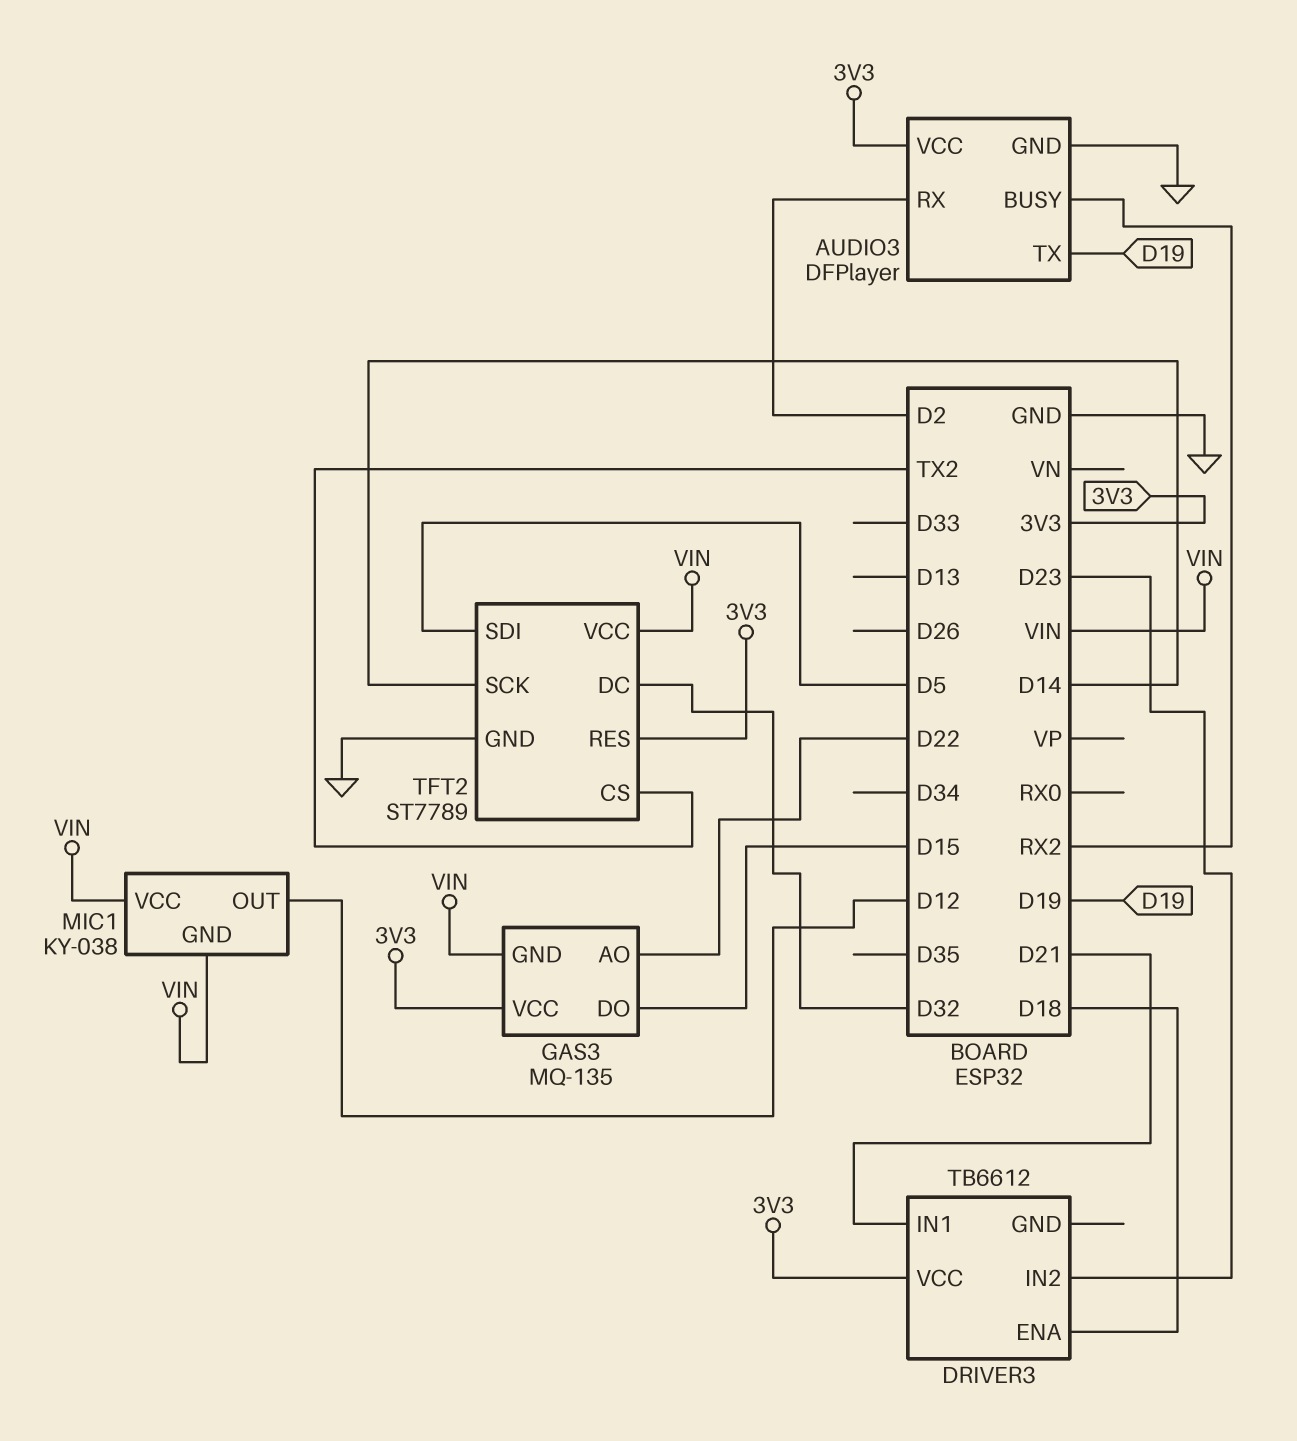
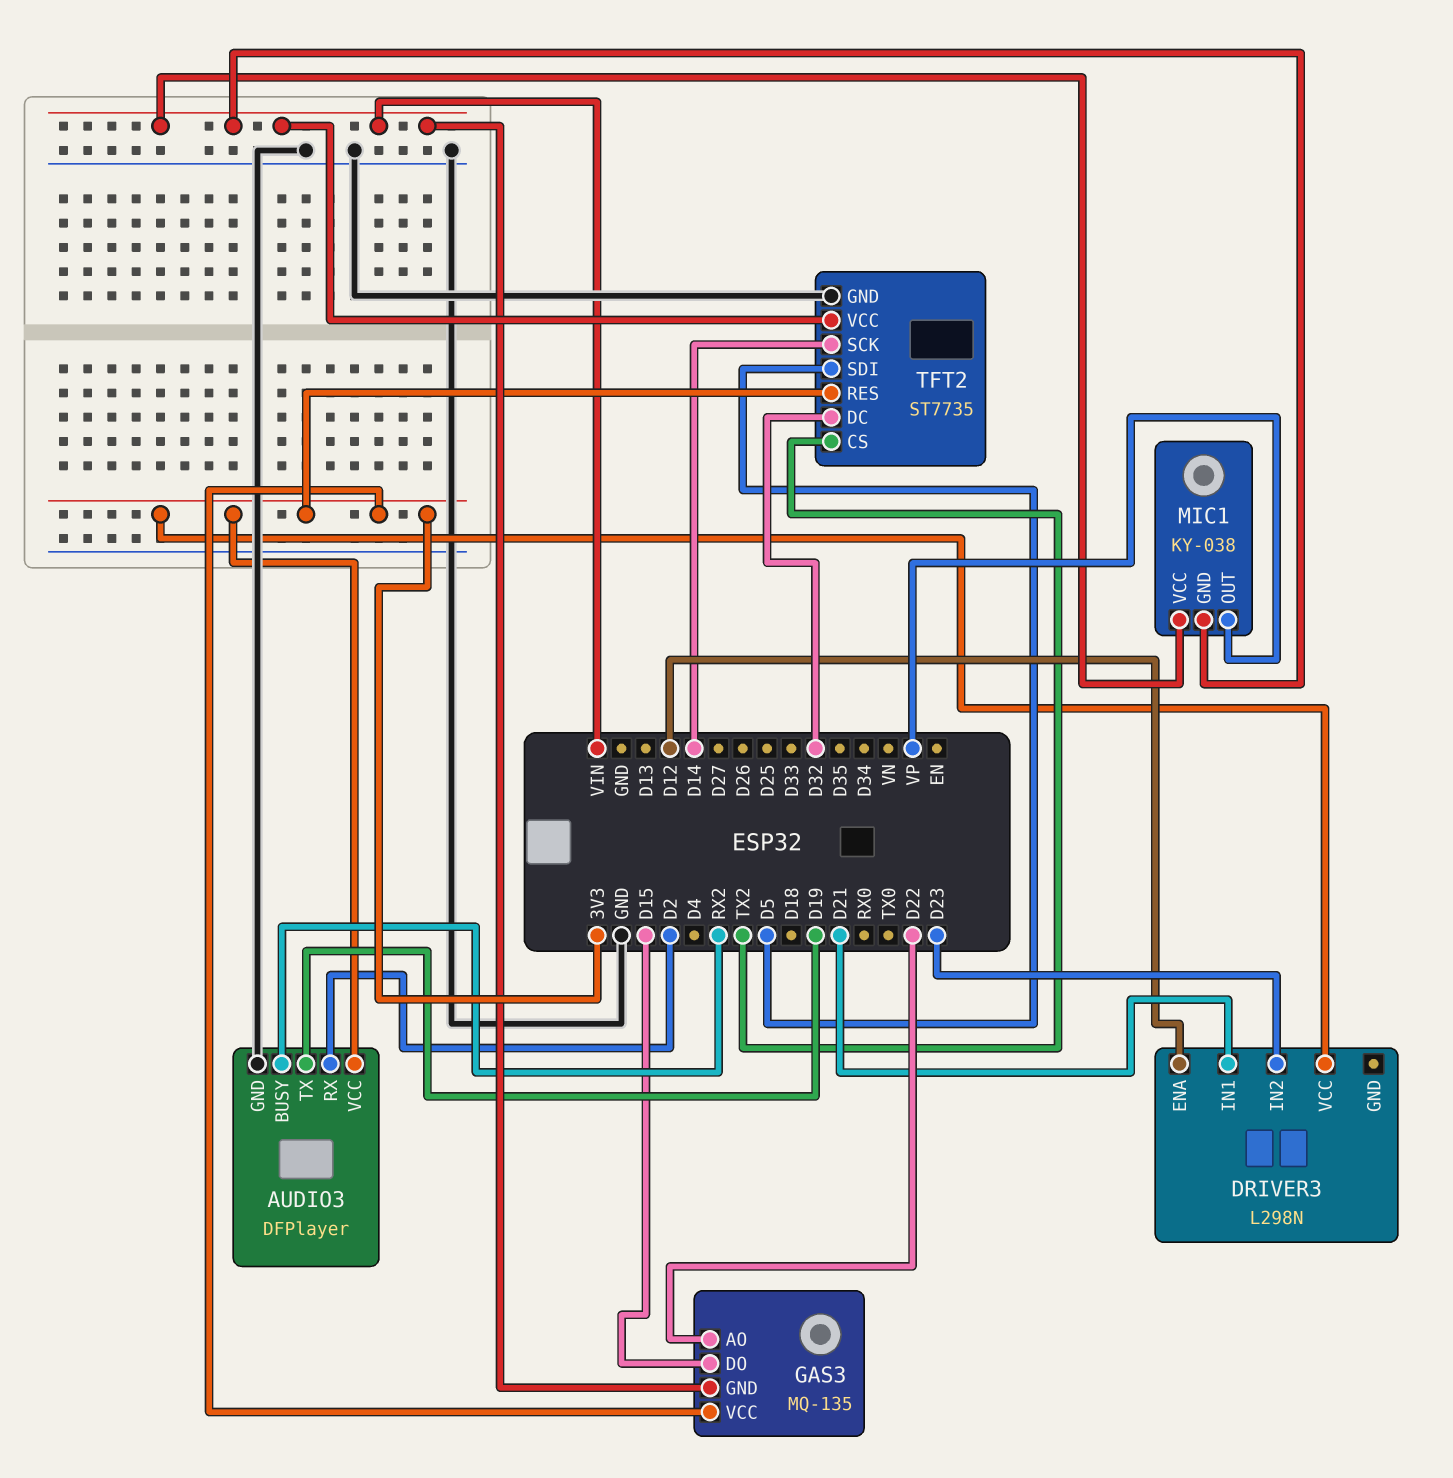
DRIVER3: TB6612 -> L298N
DRIVER3 pin ENA: D18 -> D12
MIC1 pin OUT: D12 -> VP
TFT2: ST7789 -> ST7735

